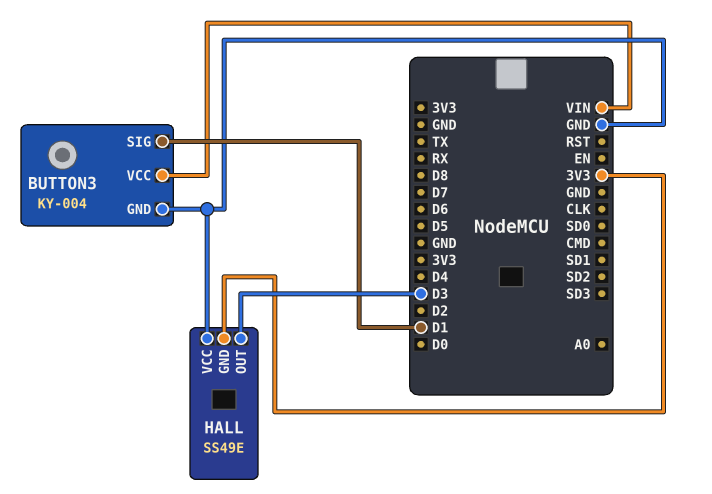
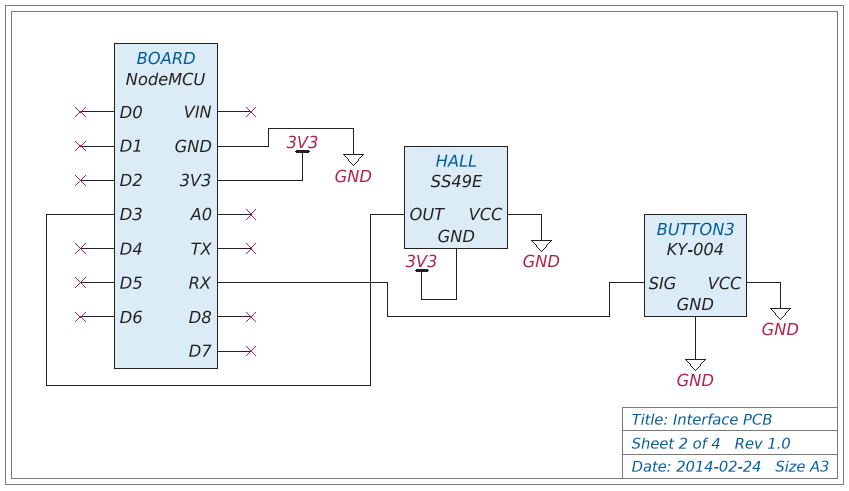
BUTTON3 pin SIG: D1 -> RX
BUTTON3 pin VCC: VIN -> GND

